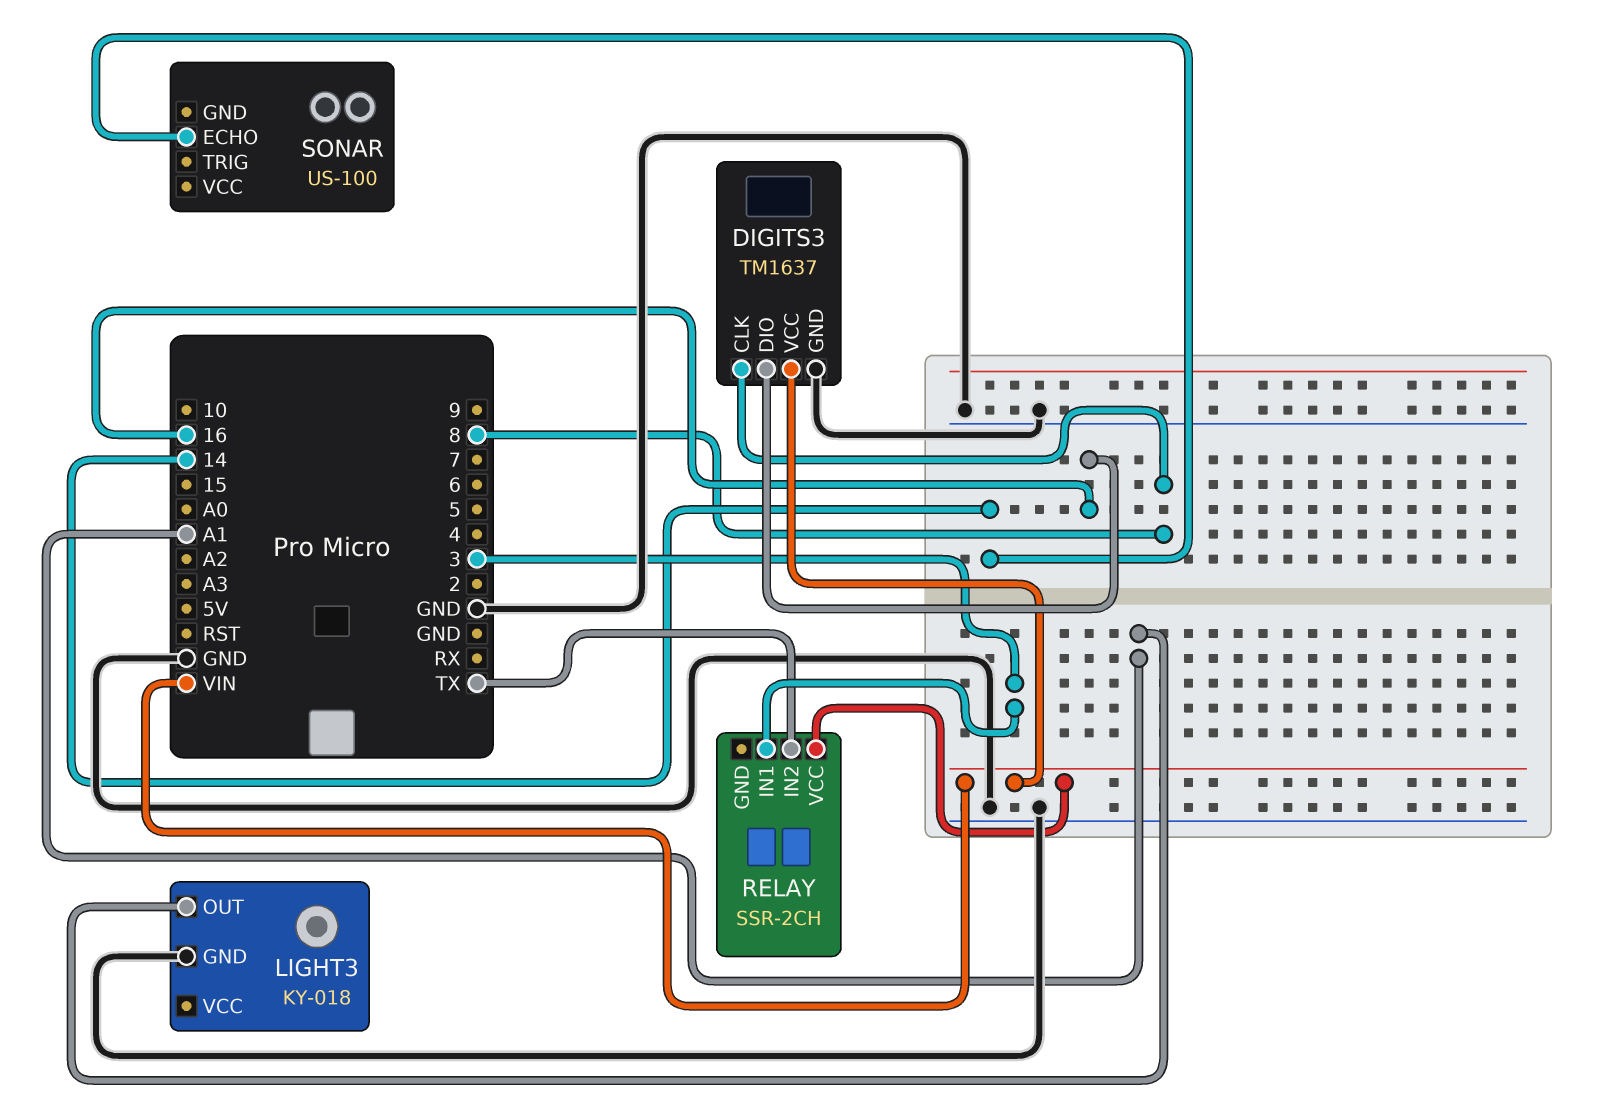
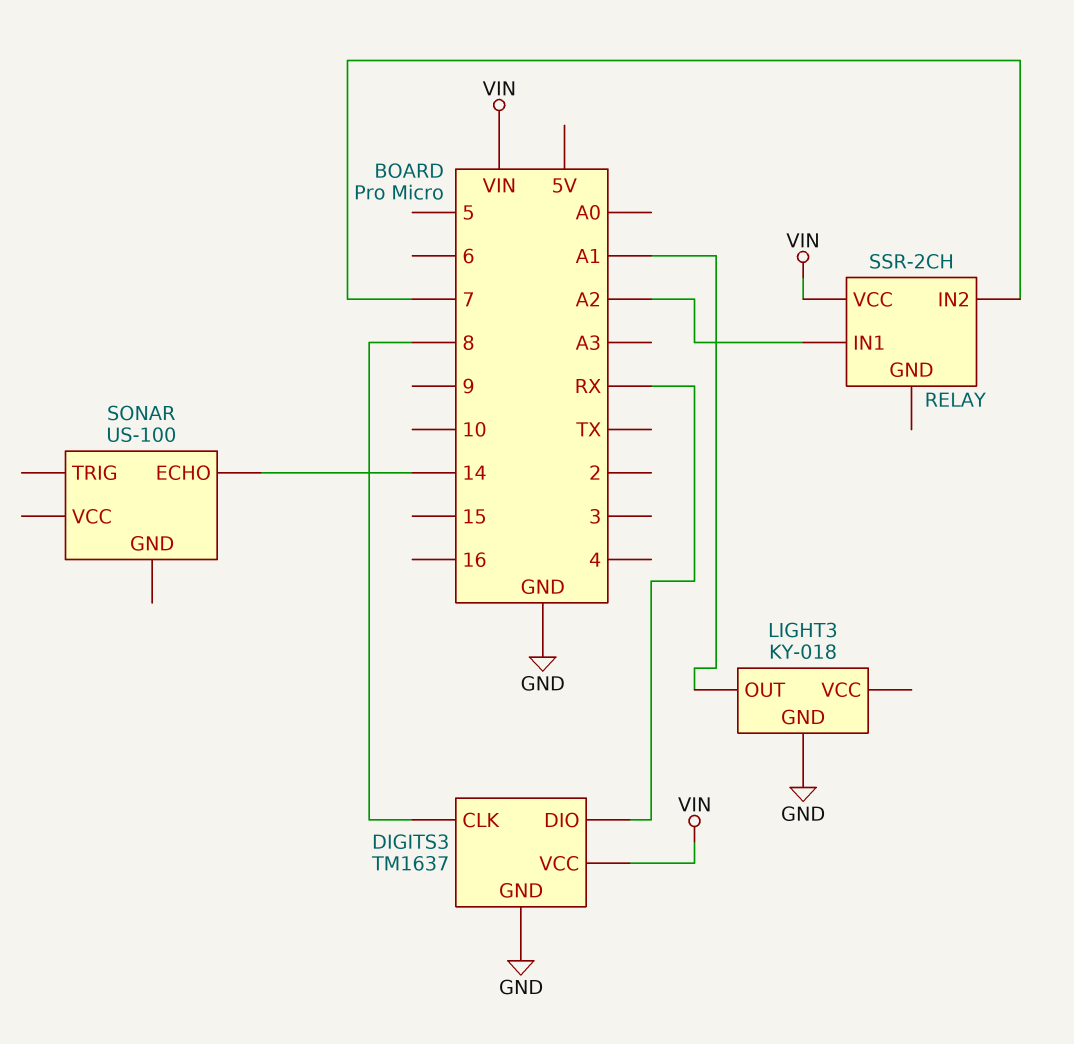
DIGITS3 pin DIO: 16 -> RX
RELAY pin IN1: 3 -> A2
RELAY pin IN2: TX -> 7

